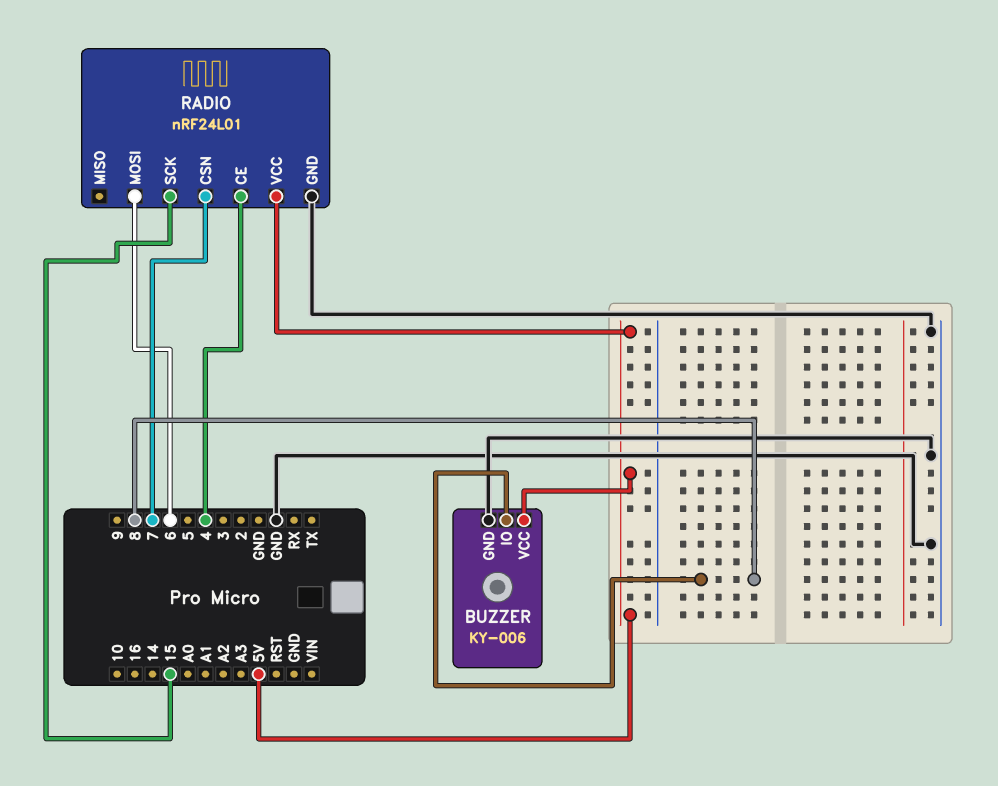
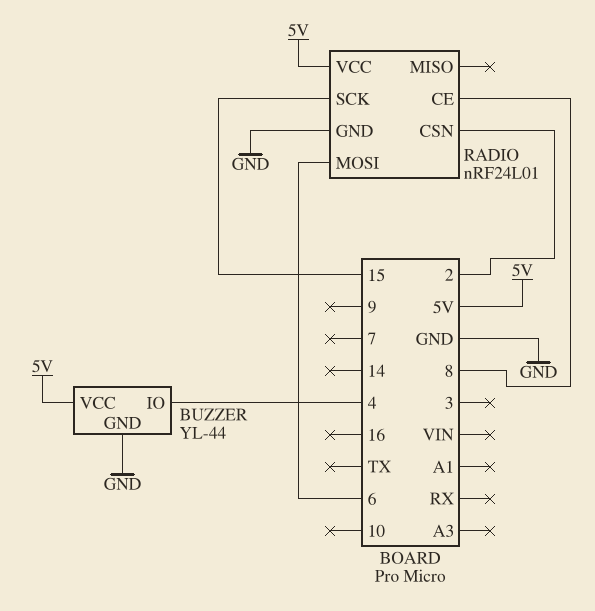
BUZZER: KY-006 -> YL-44
BUZZER pin IO: 8 -> 4
RADIO pin CE: 4 -> 8
RADIO pin CSN: 7 -> 2

